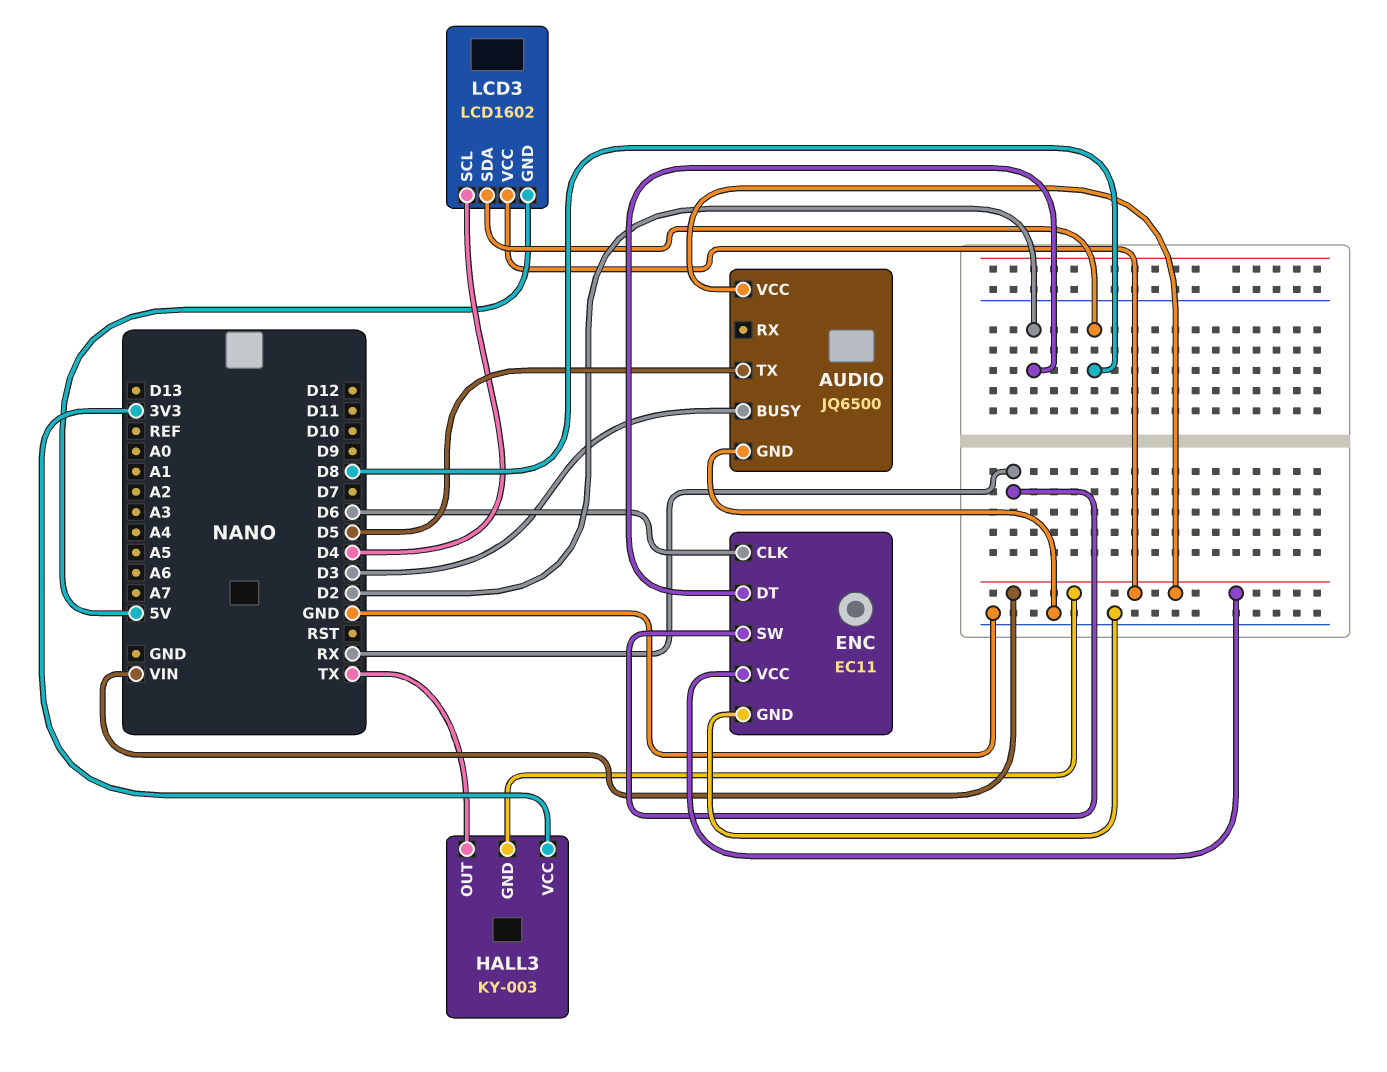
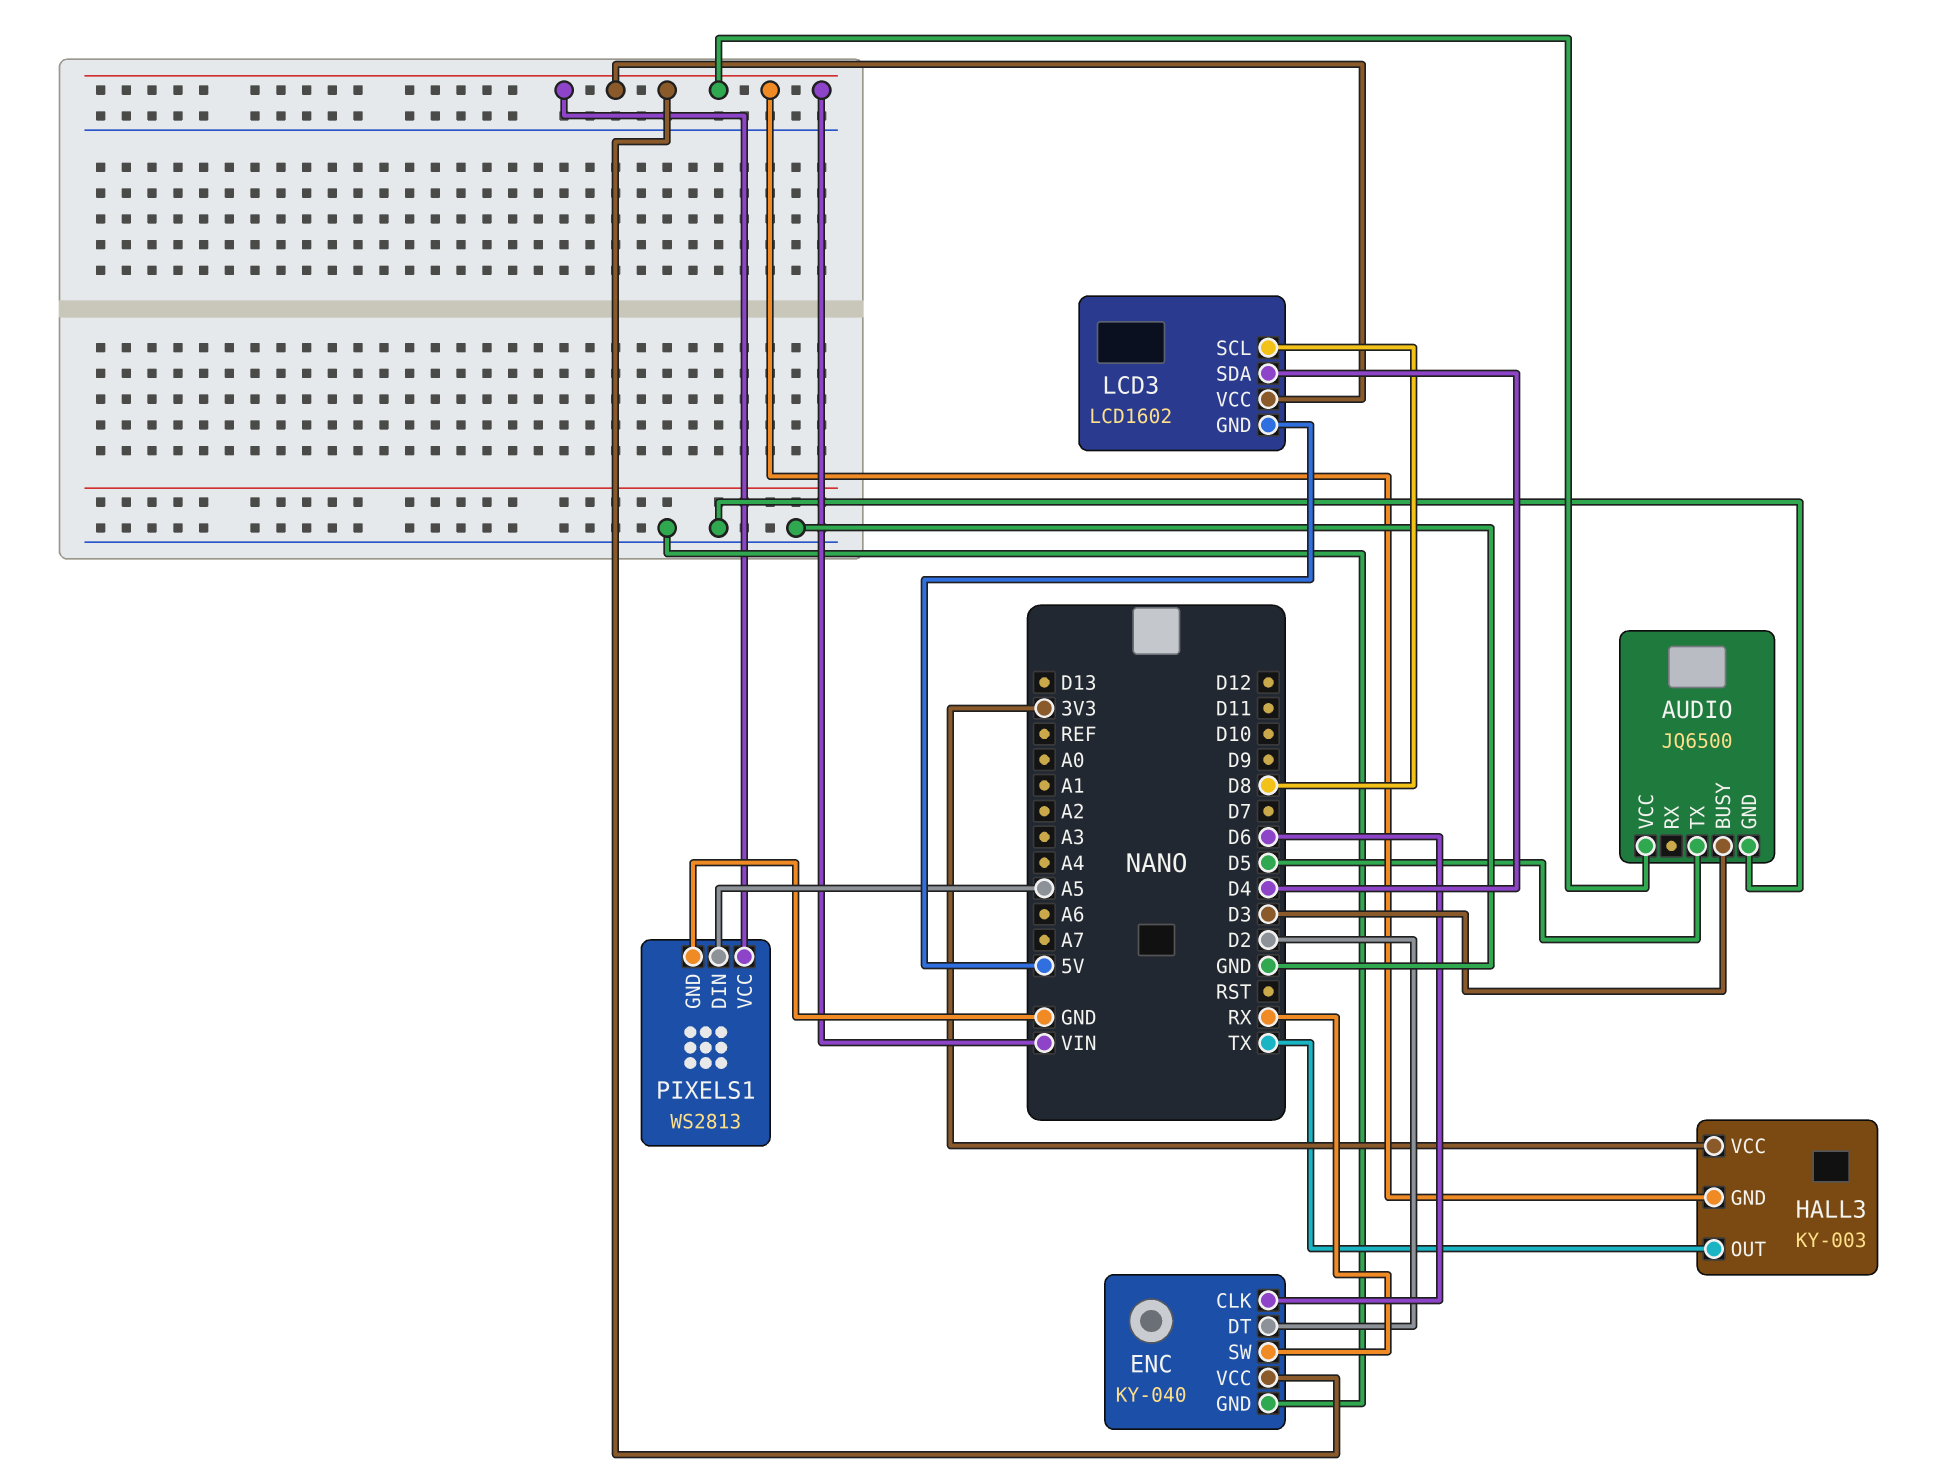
ENC: EC11 -> KY-040
LCD3 pin SCL: D4 -> D8
LCD3 pin SDA: D8 -> D4
PIXELS1: none -> WS2813
PIXELS1 pin DIN: none -> A5
PIXELS1 pin GND: none -> GND
PIXELS1 pin VCC: none -> VIN

